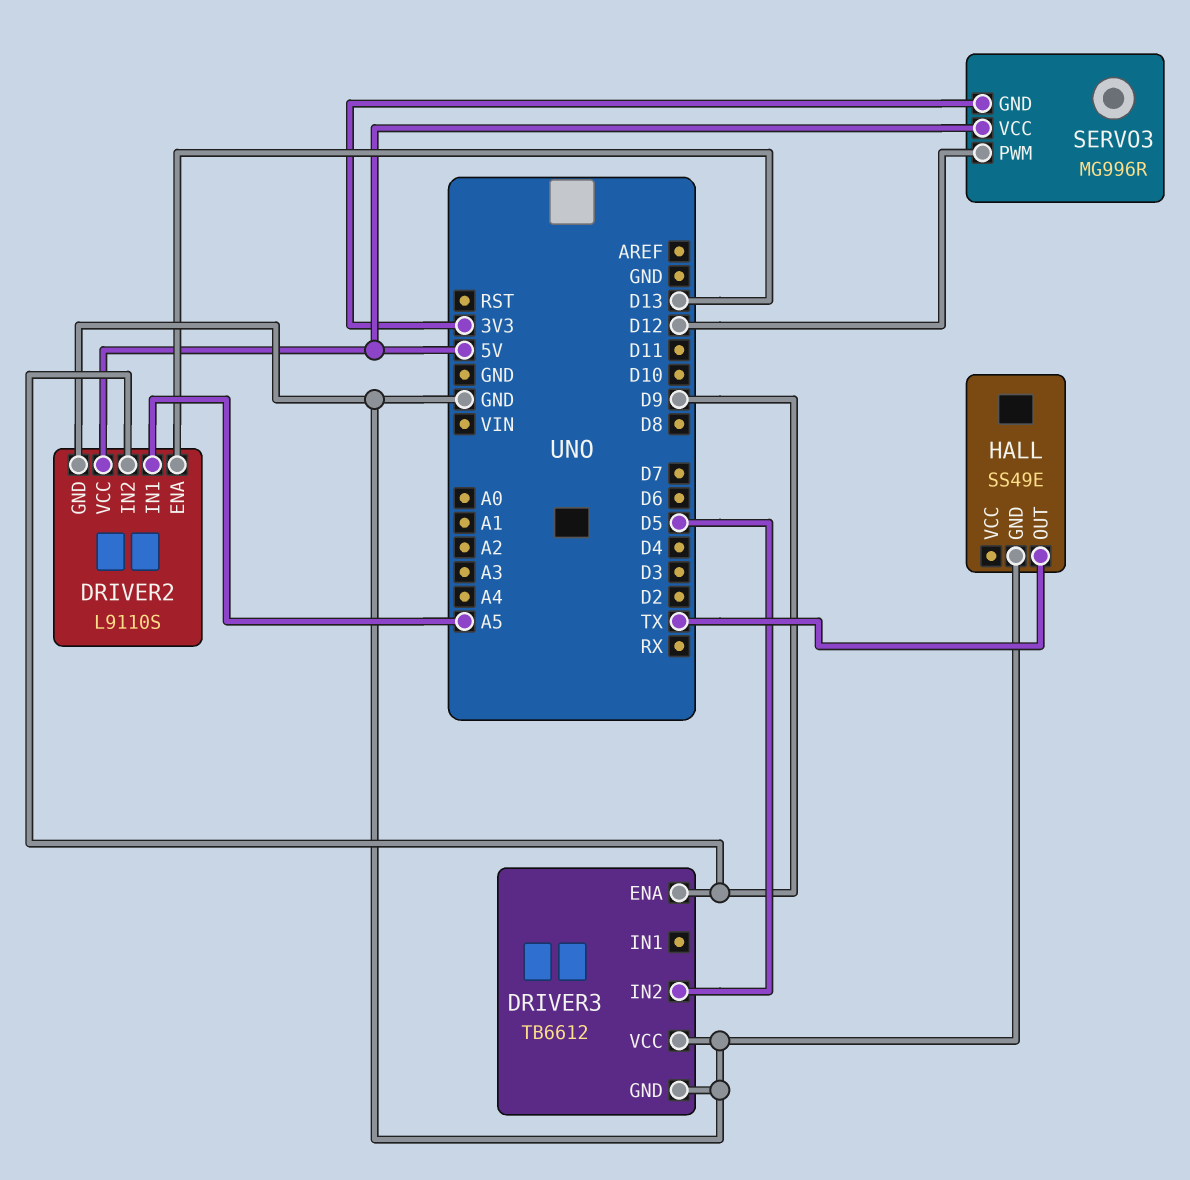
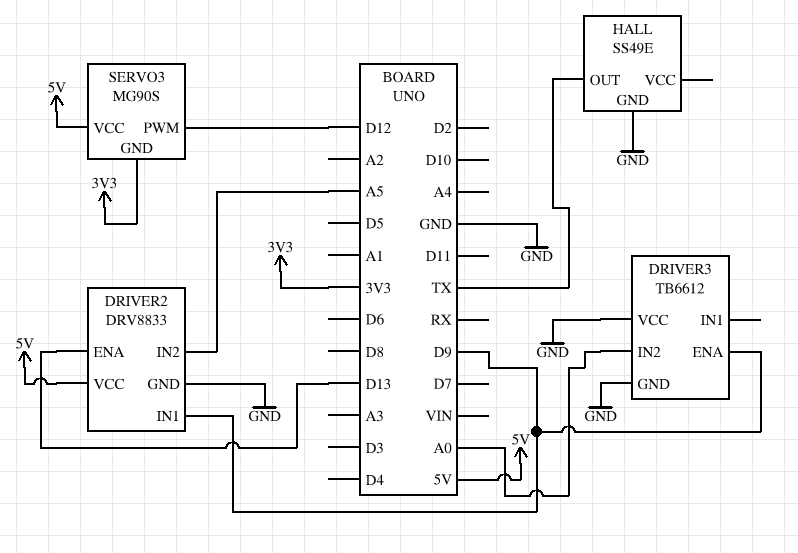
DRIVER2: L9110S -> DRV8833
DRIVER2 pin IN1: A5 -> D9
DRIVER2 pin IN2: D9 -> A5
DRIVER3 pin IN2: D5 -> A0
SERVO3: MG996R -> MG90S

